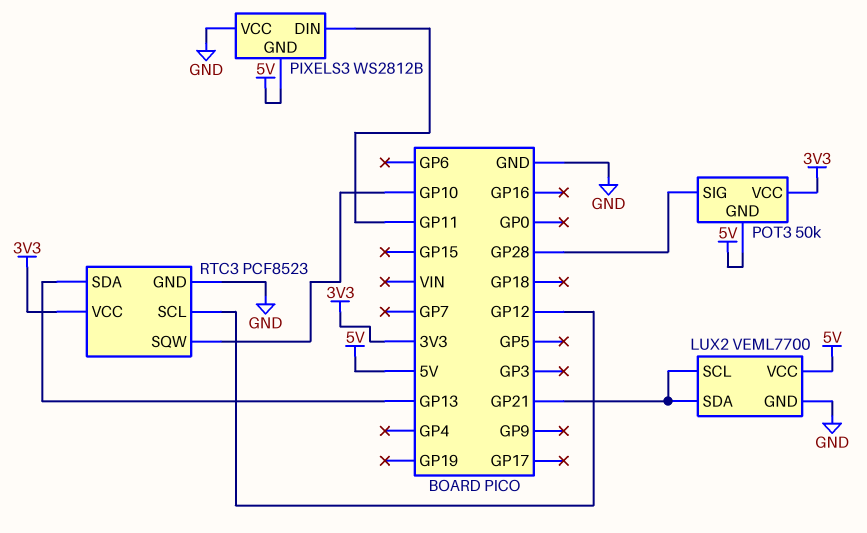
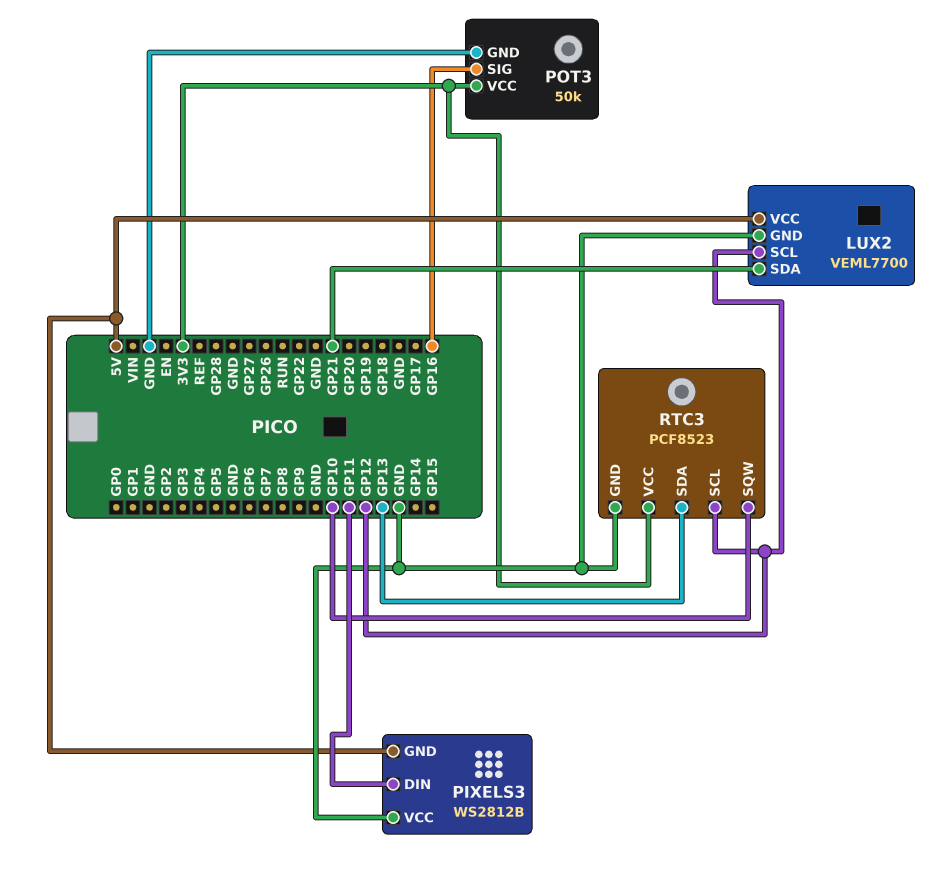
LUX2 pin SCL: GP21 -> GP12
POT3 pin GND: 5V -> GND
POT3 pin SIG: GP28 -> GP16

